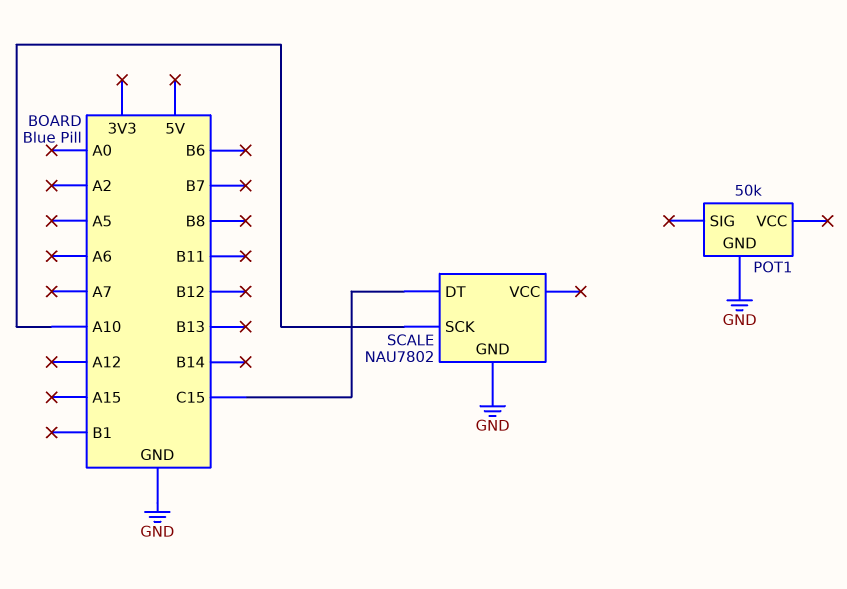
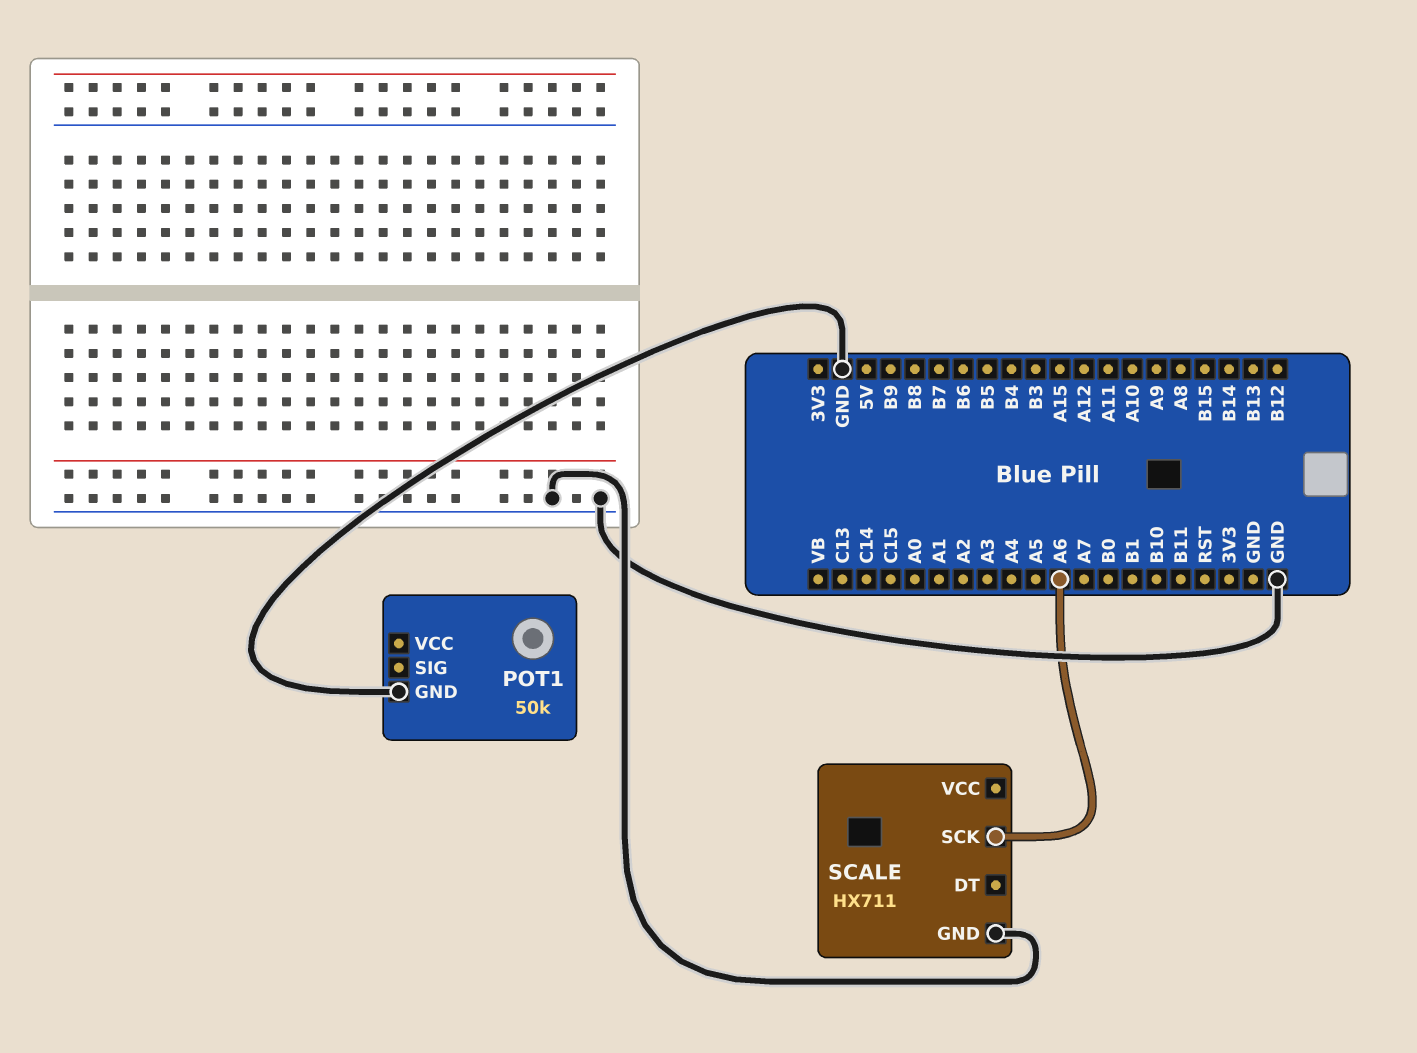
SCALE: NAU7802 -> HX711
SCALE pin DT: C15 -> none
SCALE pin SCK: A10 -> A6

